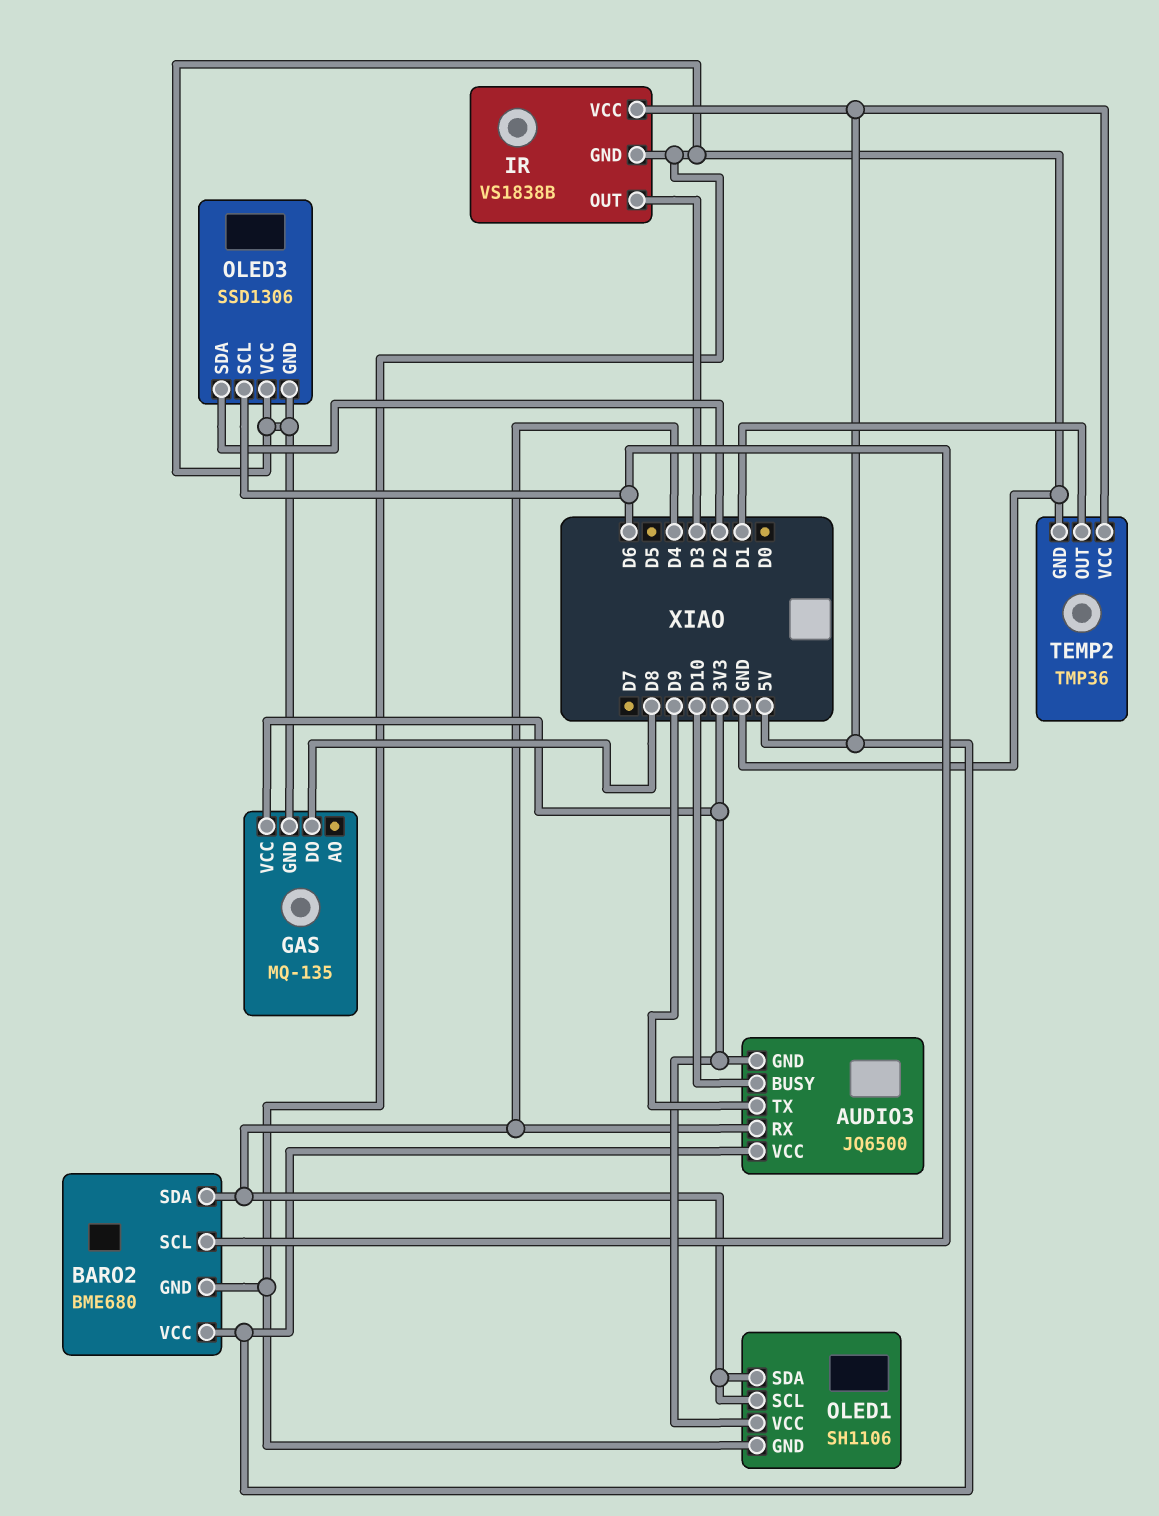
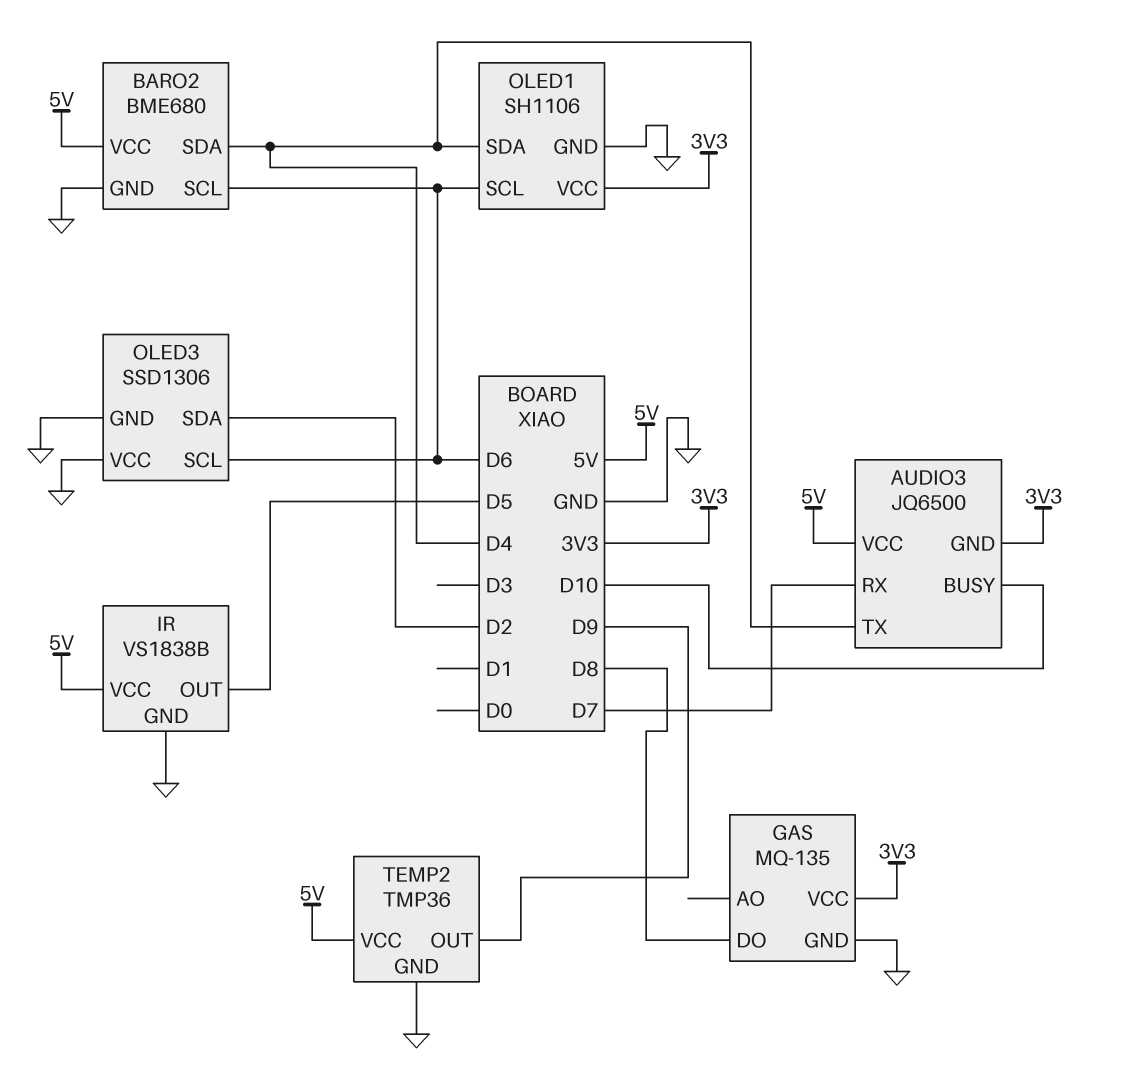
AUDIO3 pin RX: D4 -> D7
AUDIO3 pin TX: D9 -> D4
IR pin OUT: D3 -> D5
OLED1 pin SCL: D4 -> D6
TEMP2 pin OUT: D1 -> D9

